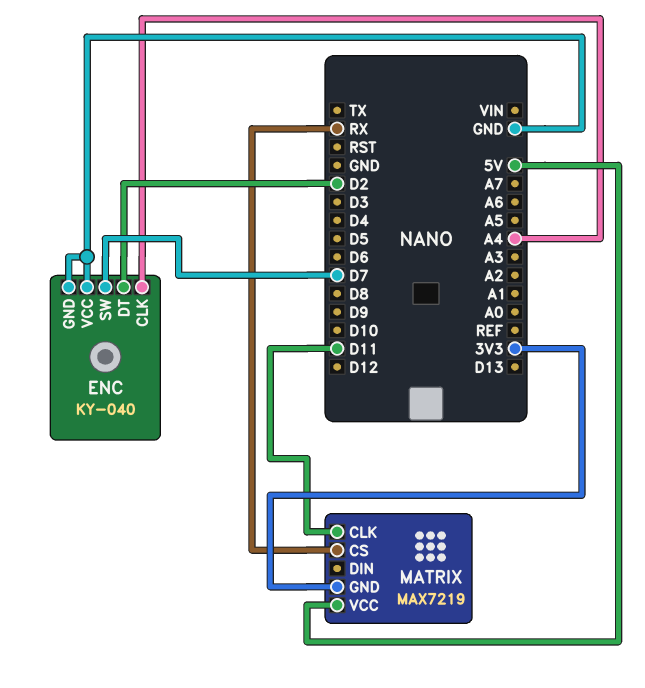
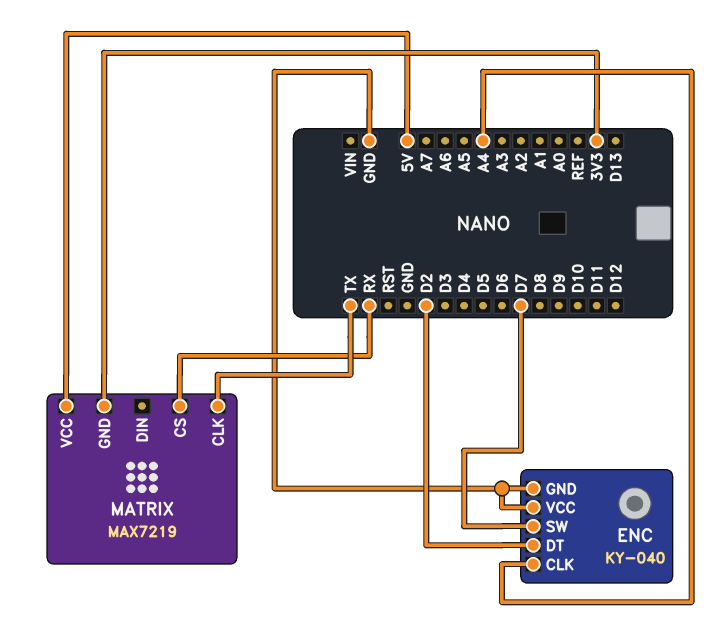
MATRIX pin CLK: D11 -> TX

